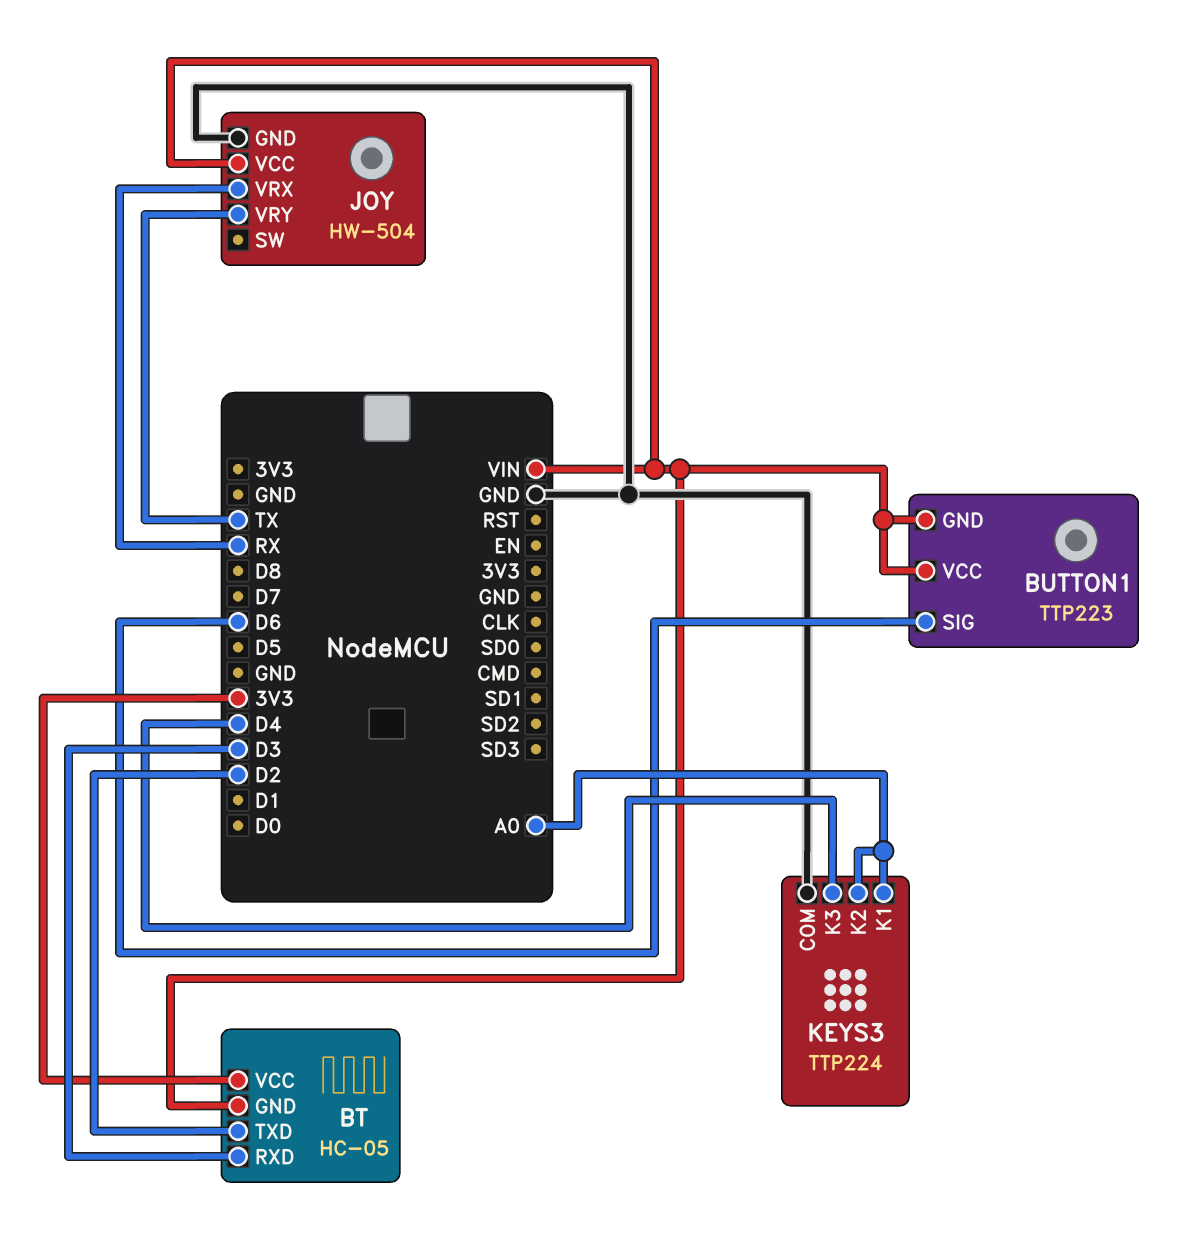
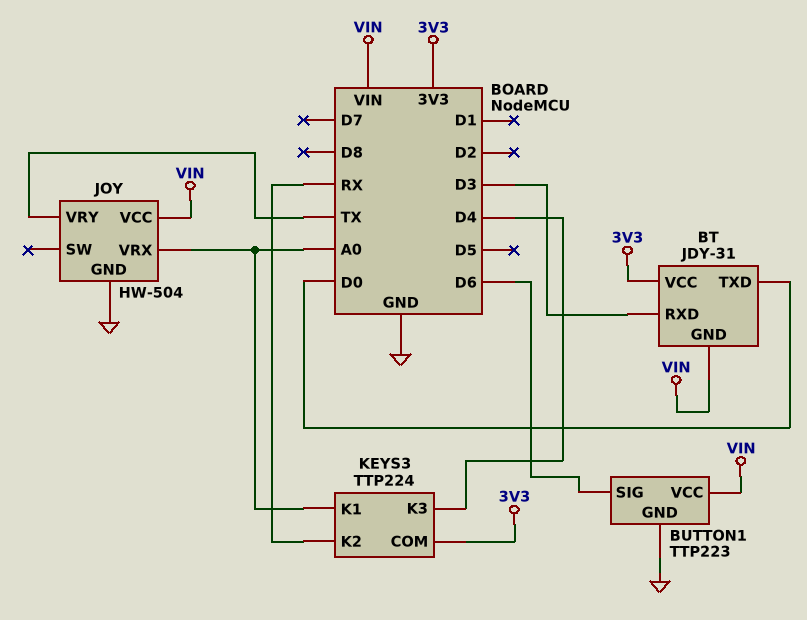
BT: HC-05 -> JDY-31
BT pin TXD: D2 -> D0
BUTTON1 pin GND: VIN -> GND
JOY pin VRX: RX -> A0
KEYS3 pin COM: GND -> 3V3
KEYS3 pin K2: A0 -> RX

